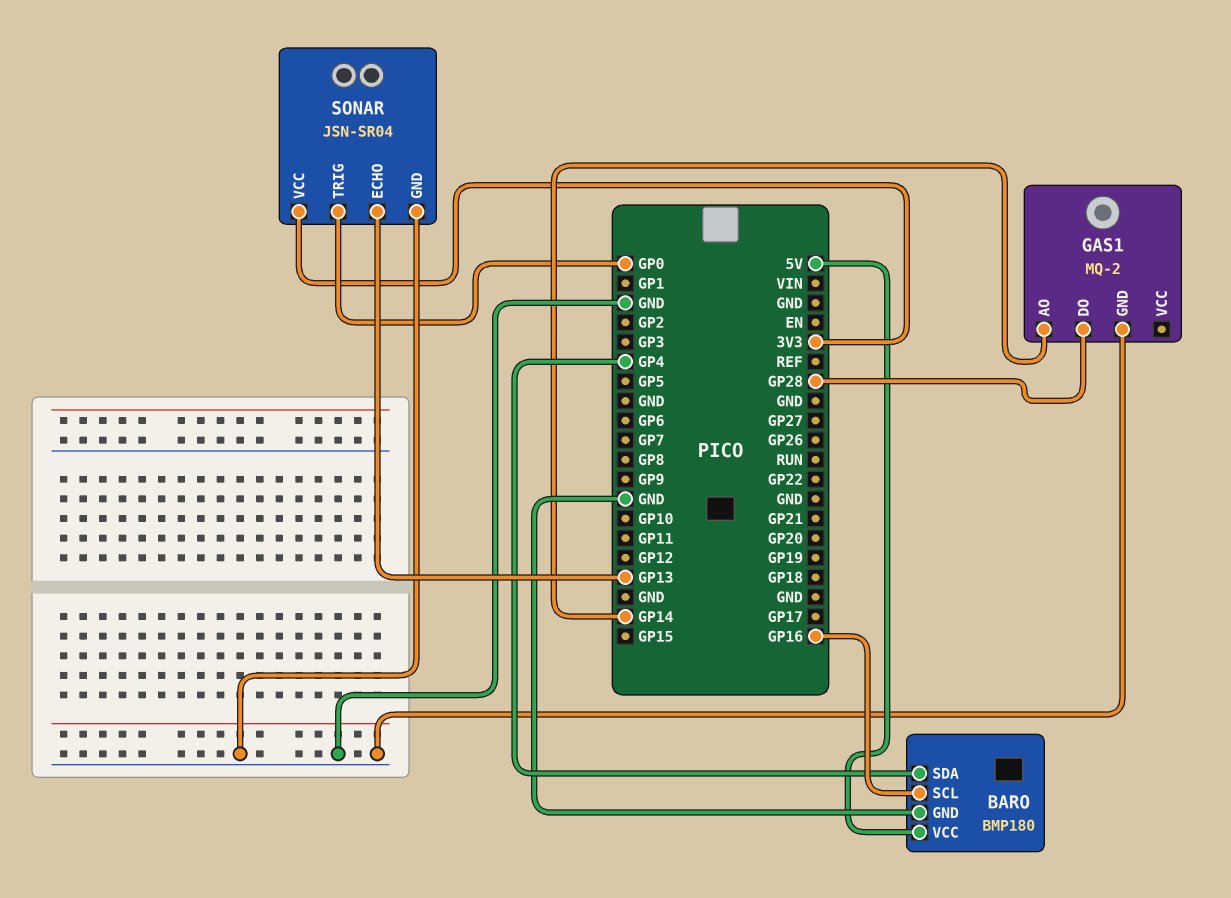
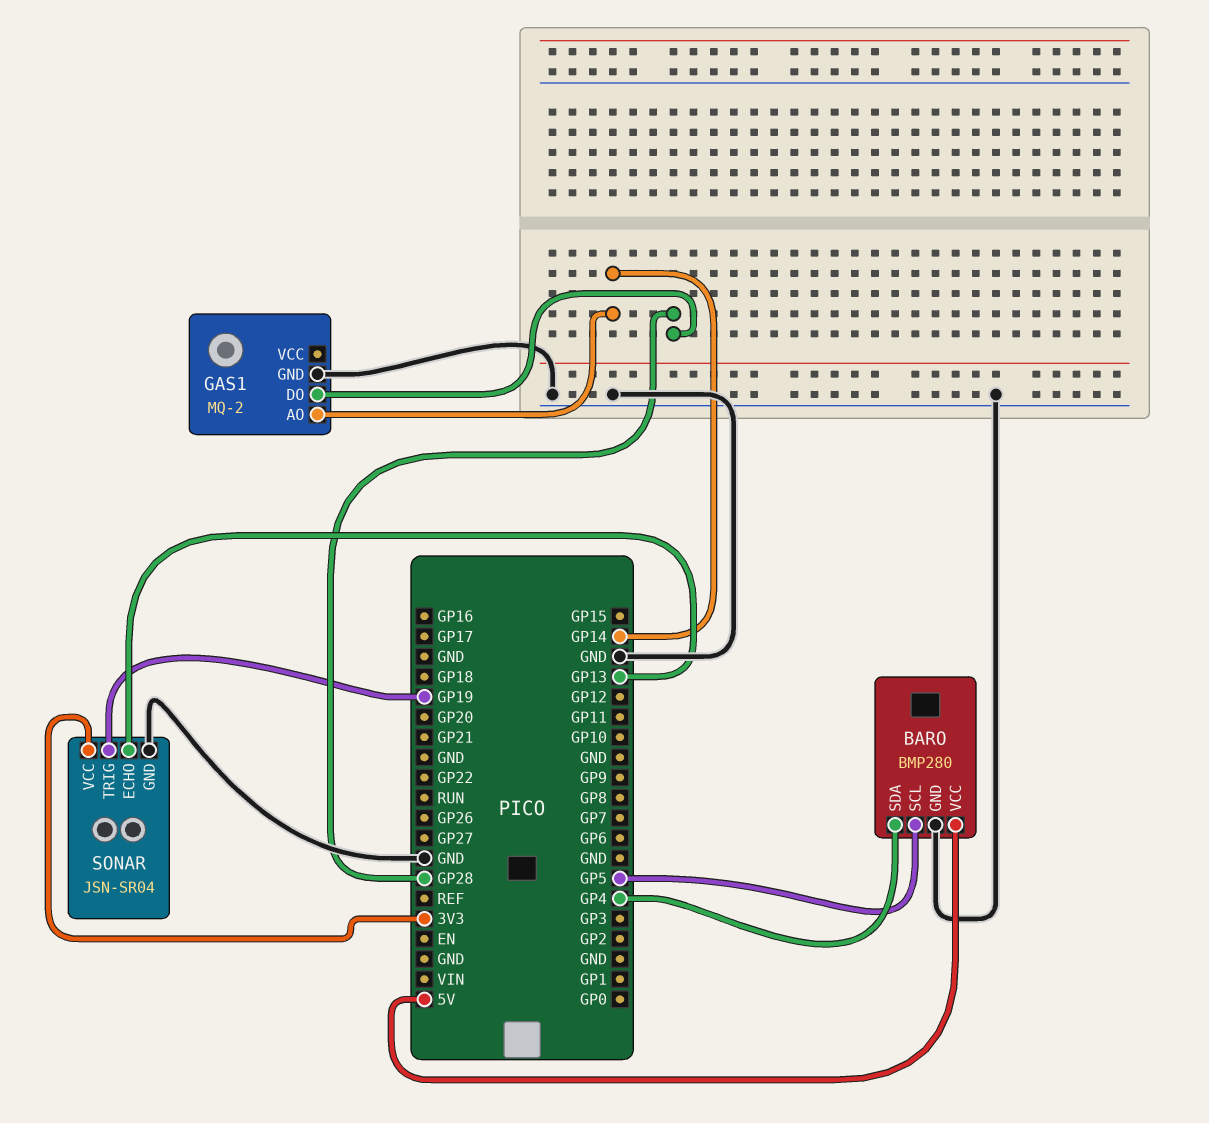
BARO: BMP180 -> BMP280
BARO pin SCL: GP16 -> GP5
SONAR pin TRIG: GP0 -> GP19

